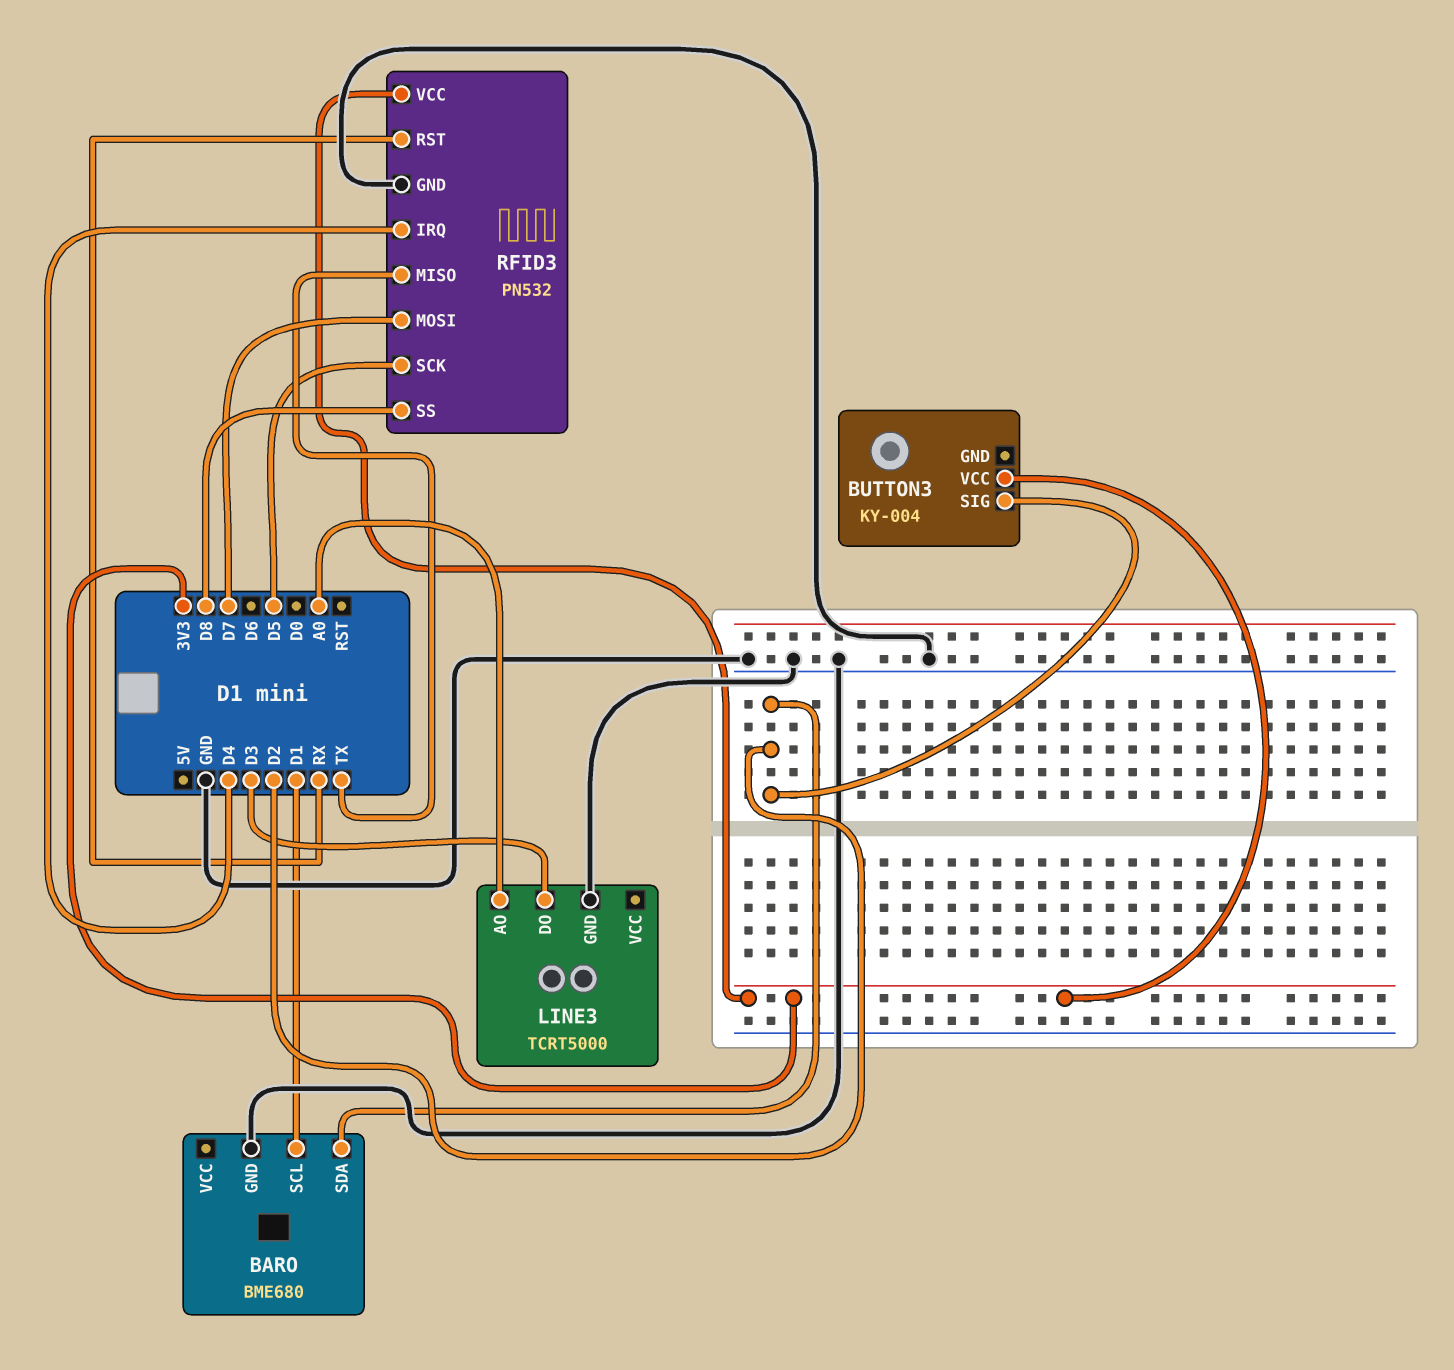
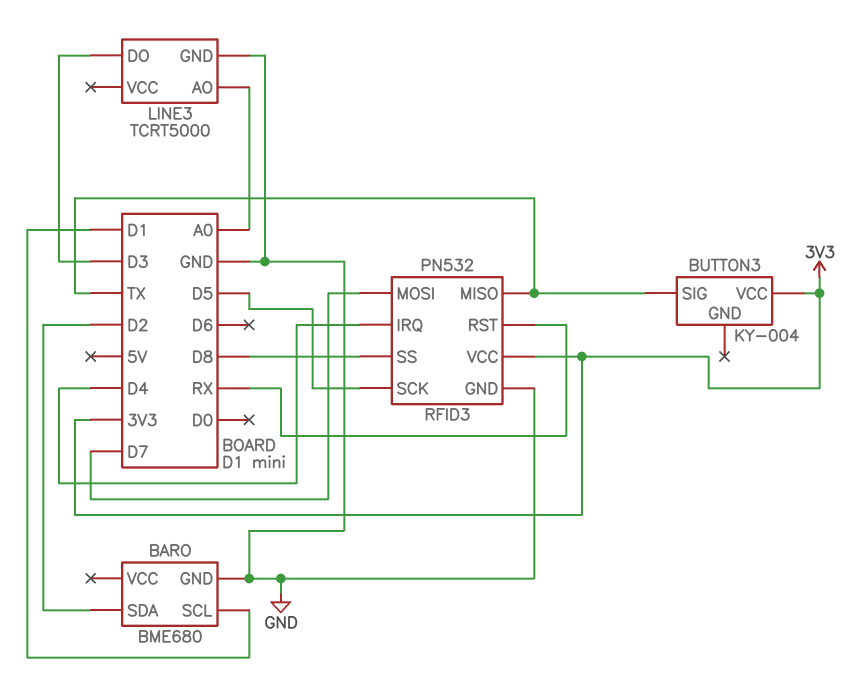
BUTTON3 pin SIG: D2 -> TX

